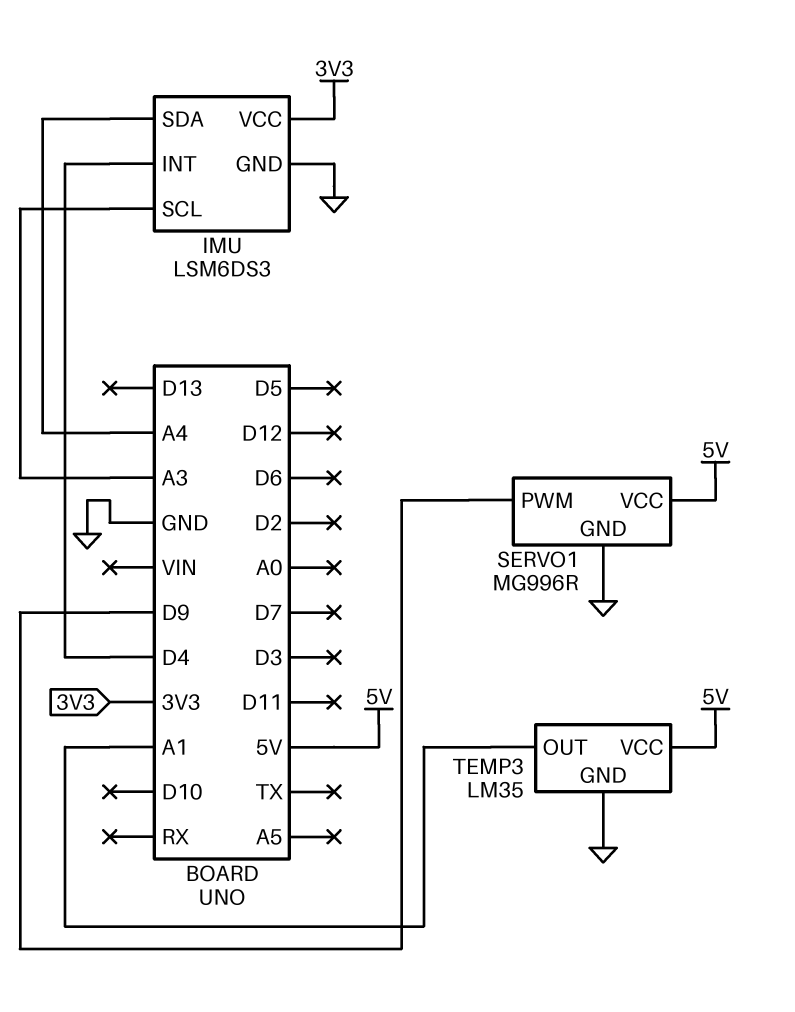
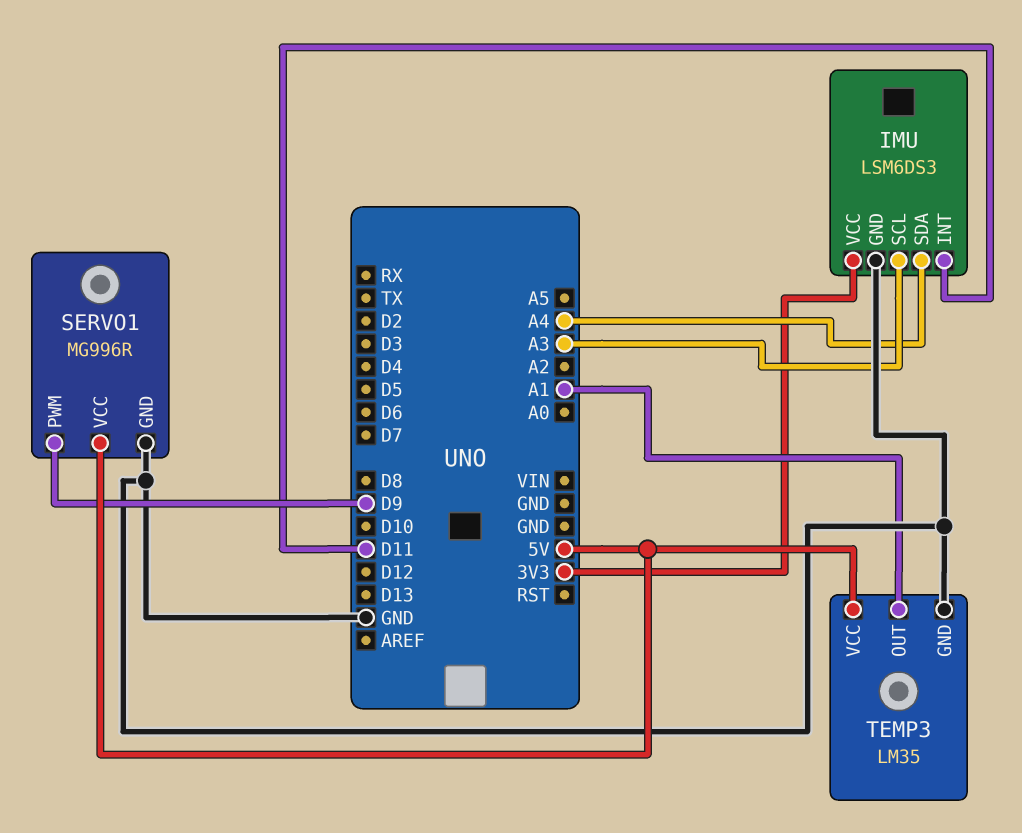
IMU pin INT: D4 -> D11

